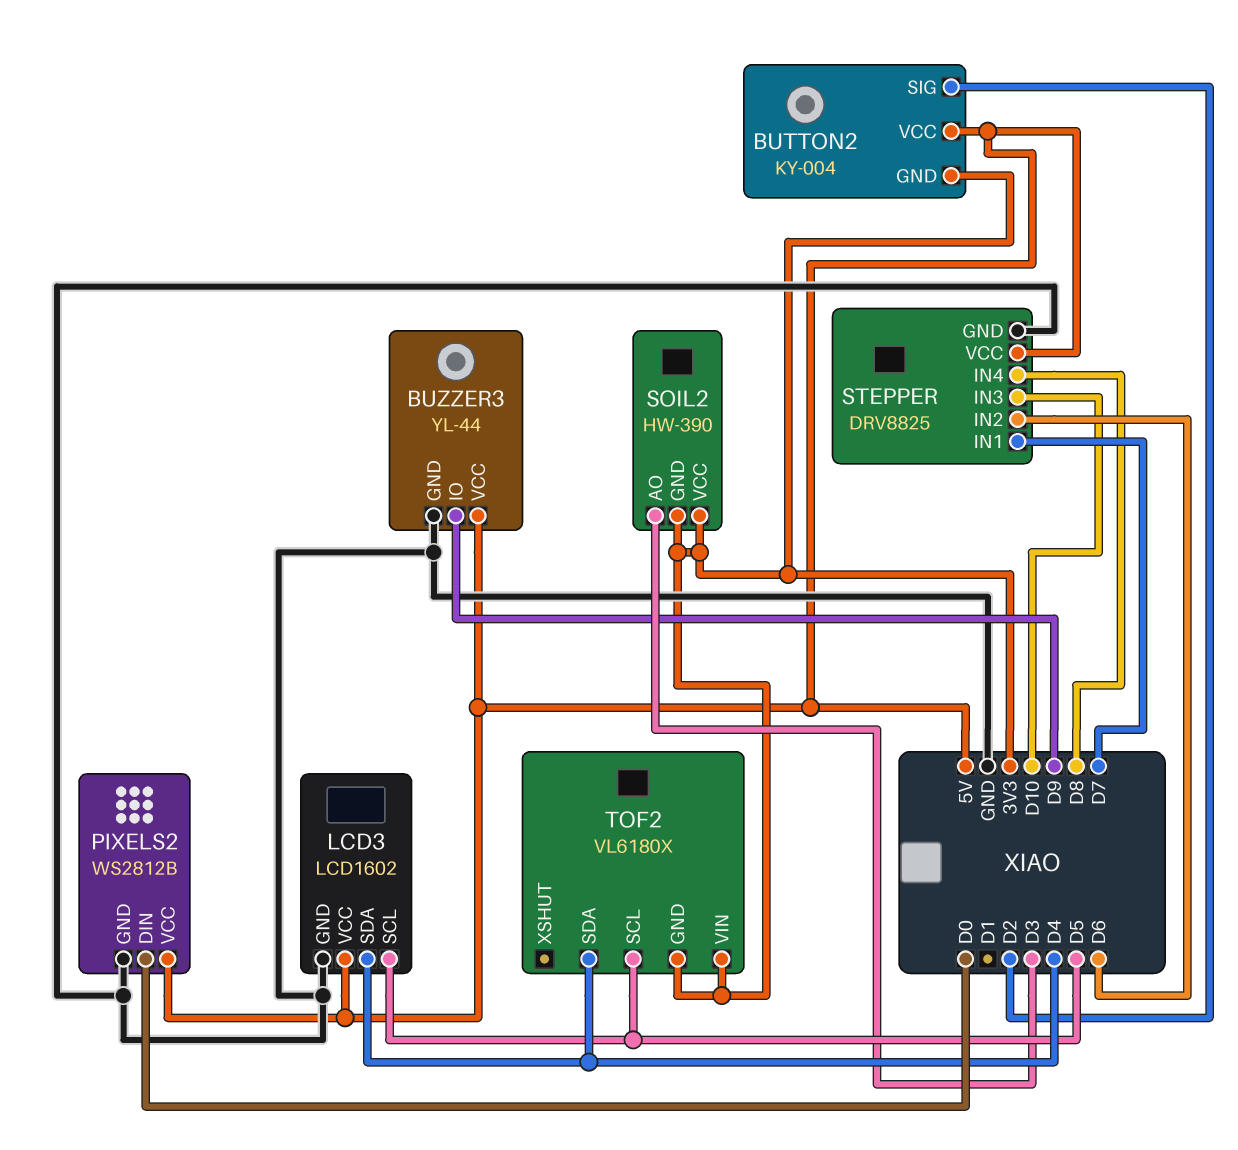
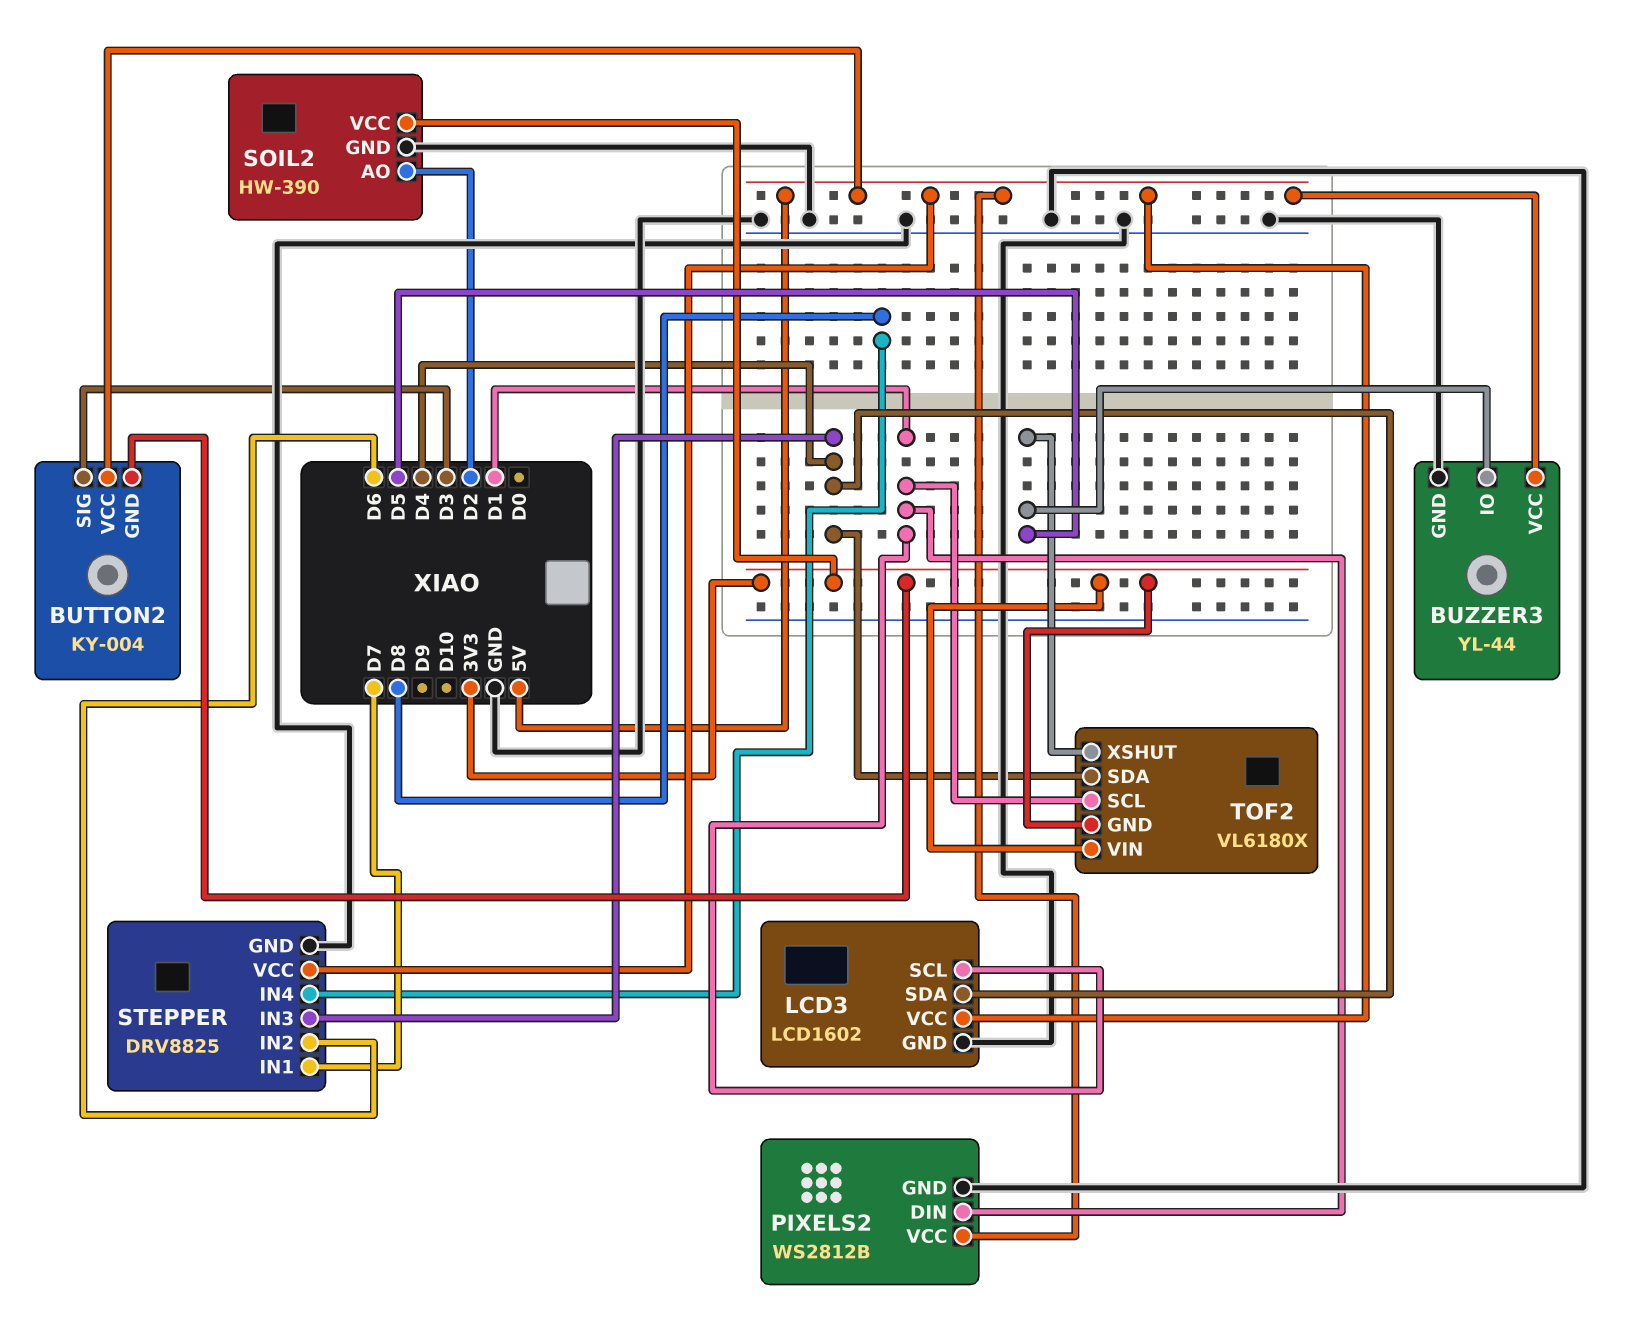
BUTTON2 pin SIG: D2 -> D3
BUZZER3 pin IO: D9 -> D5
LCD3 pin SCL: D5 -> D1
PIXELS2 pin DIN: D0 -> D1
SOIL2 pin AO: D3 -> D2
SOIL2 pin GND: 3V3 -> GND
STEPPER pin IN3: D10 -> D4
TOF2 pin SCL: D5 -> D1
TOF2 pin XSHUT: none -> D5

